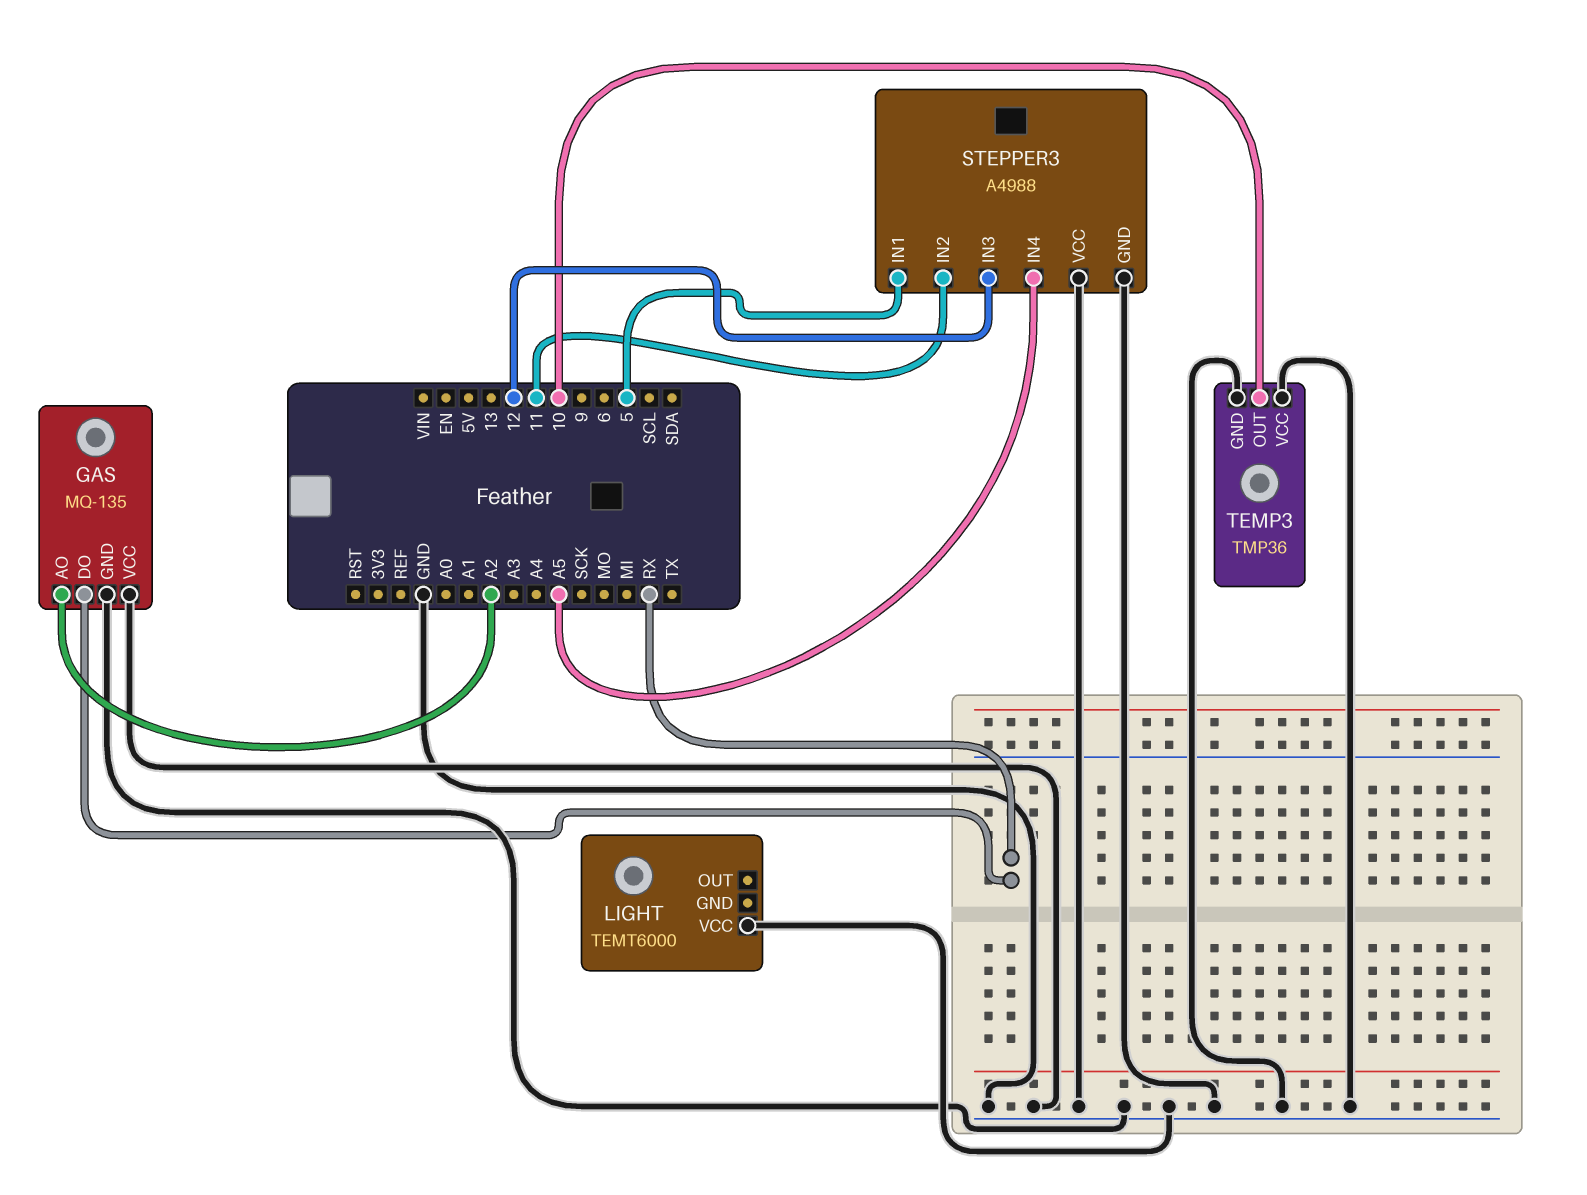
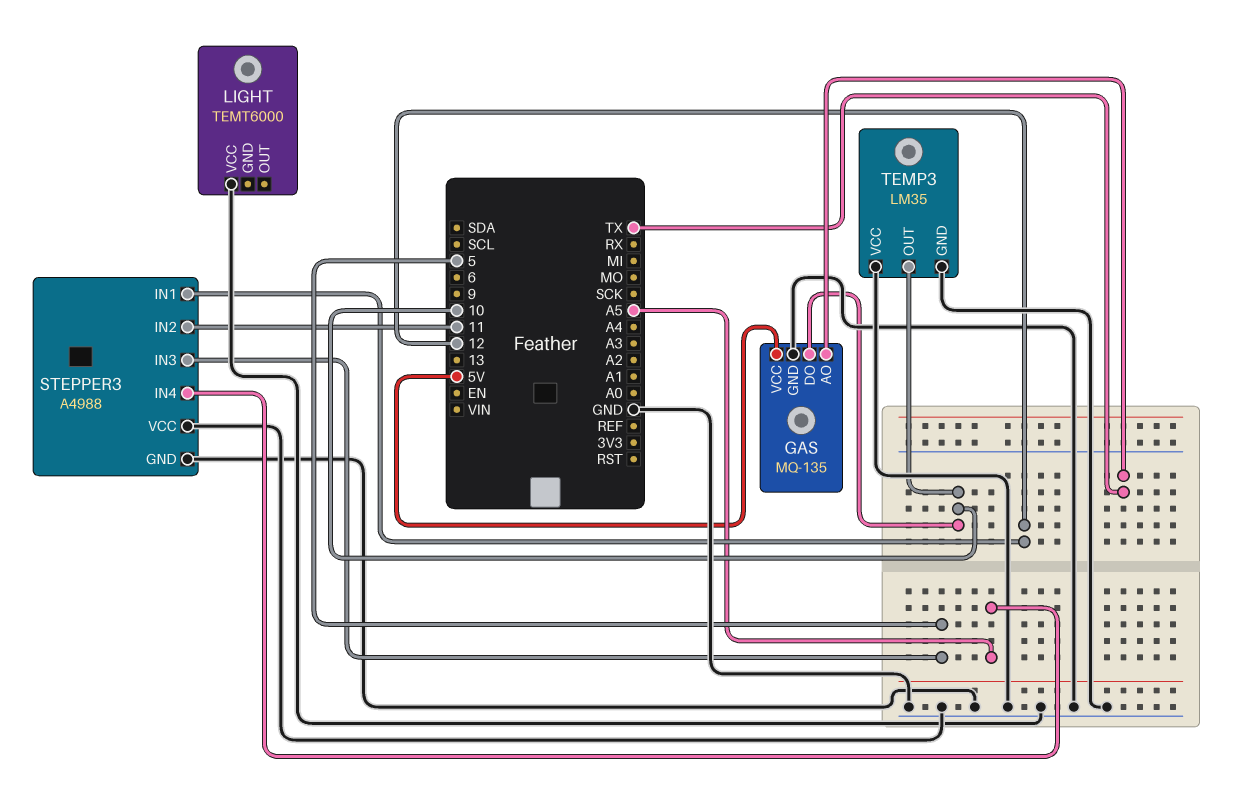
GAS pin AO: A2 -> TX
GAS pin DO: RX -> 10
GAS pin VCC: GND -> 5V
STEPPER3 pin IN1: 5 -> 12
STEPPER3 pin IN3: 12 -> 5
TEMP3: TMP36 -> LM35

